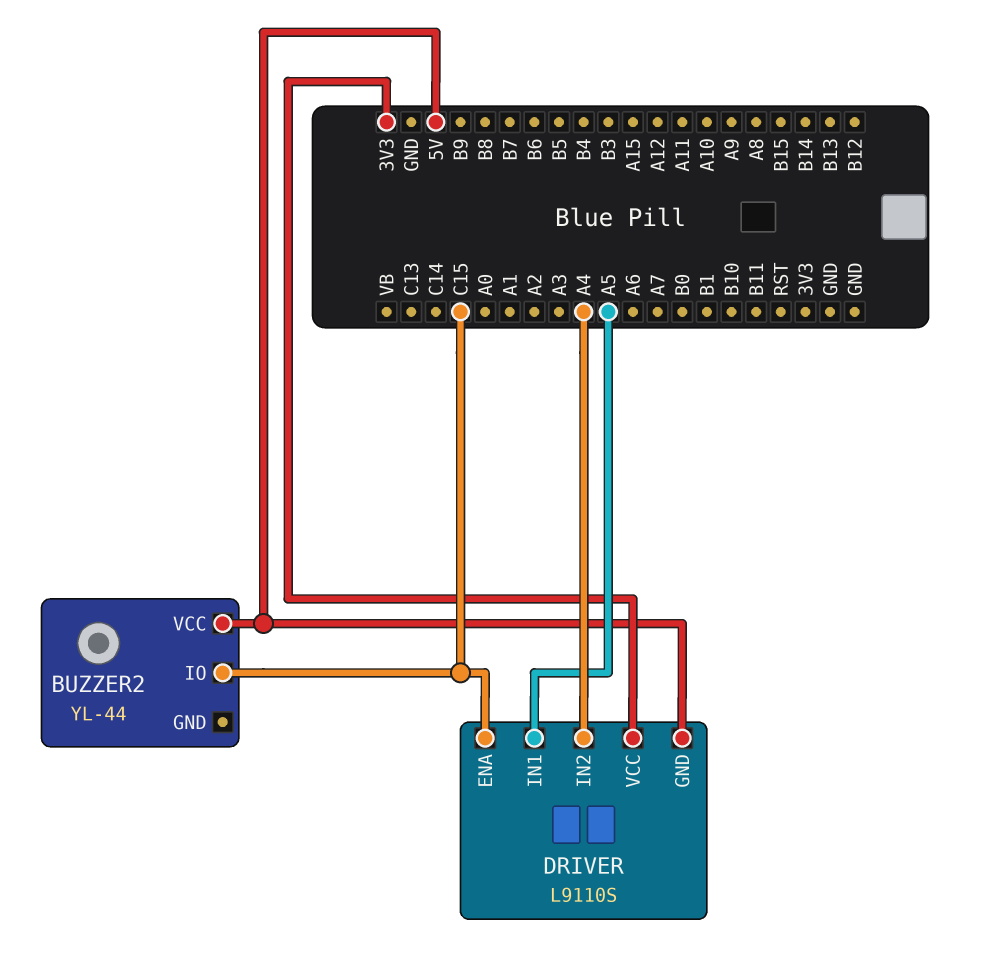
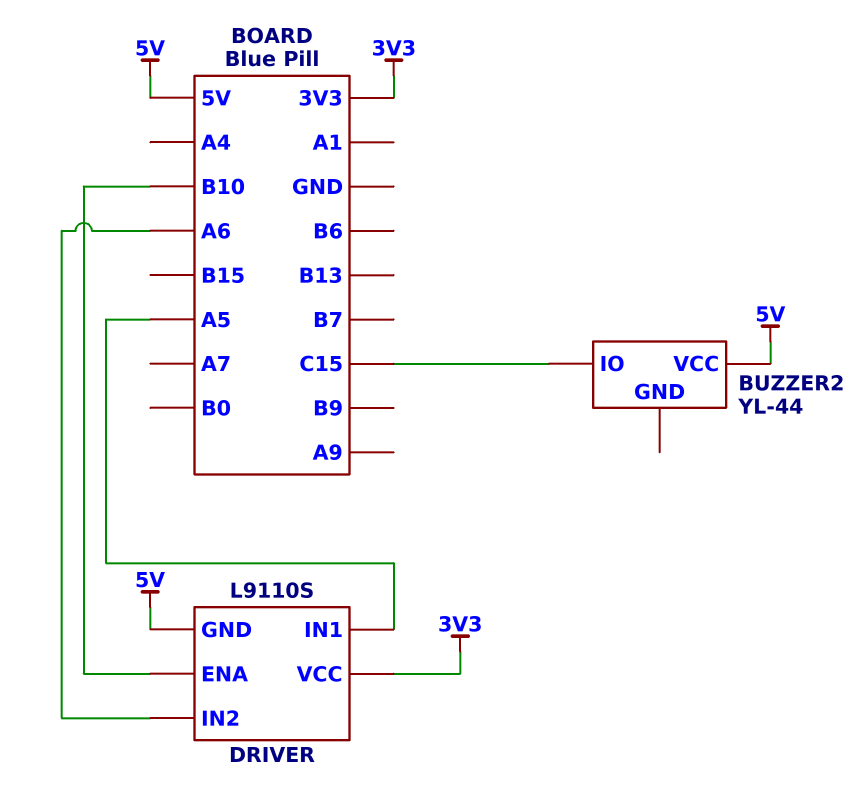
DRIVER pin ENA: C15 -> B10
DRIVER pin IN2: A4 -> A6

